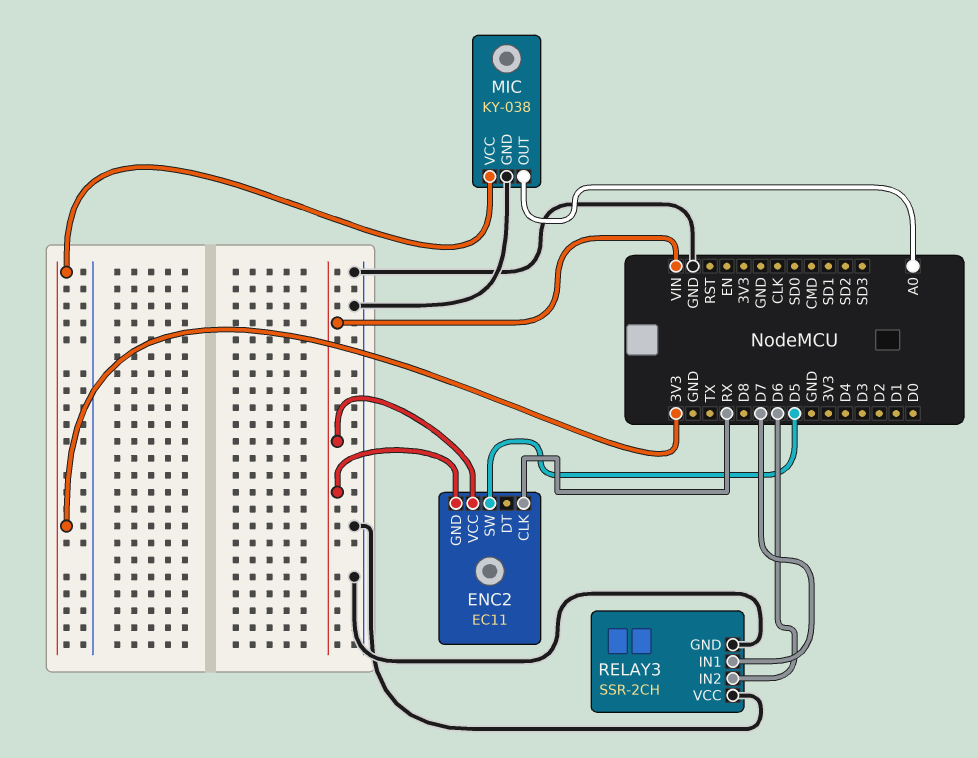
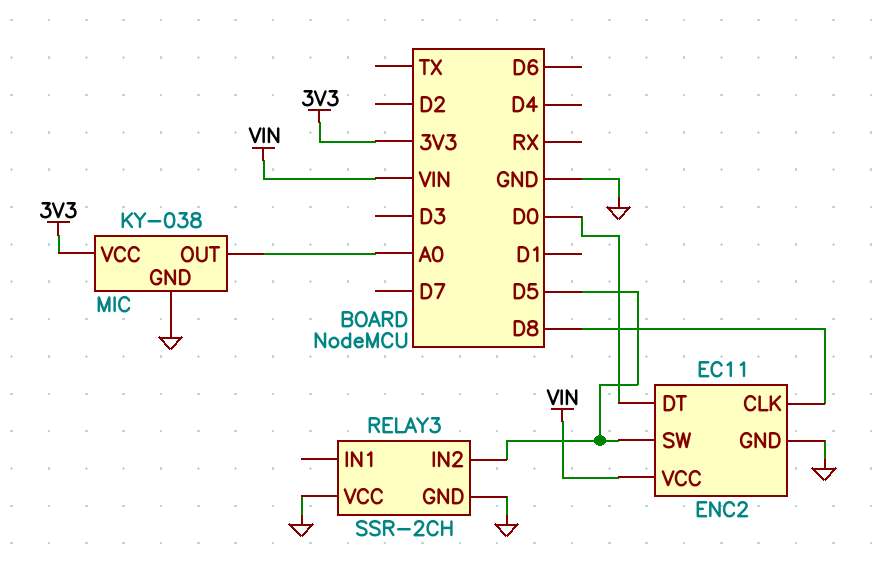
ENC2 pin CLK: RX -> D8
ENC2 pin DT: none -> D0
ENC2 pin GND: VIN -> GND
RELAY3 pin IN1: D7 -> none
RELAY3 pin IN2: D6 -> D5

